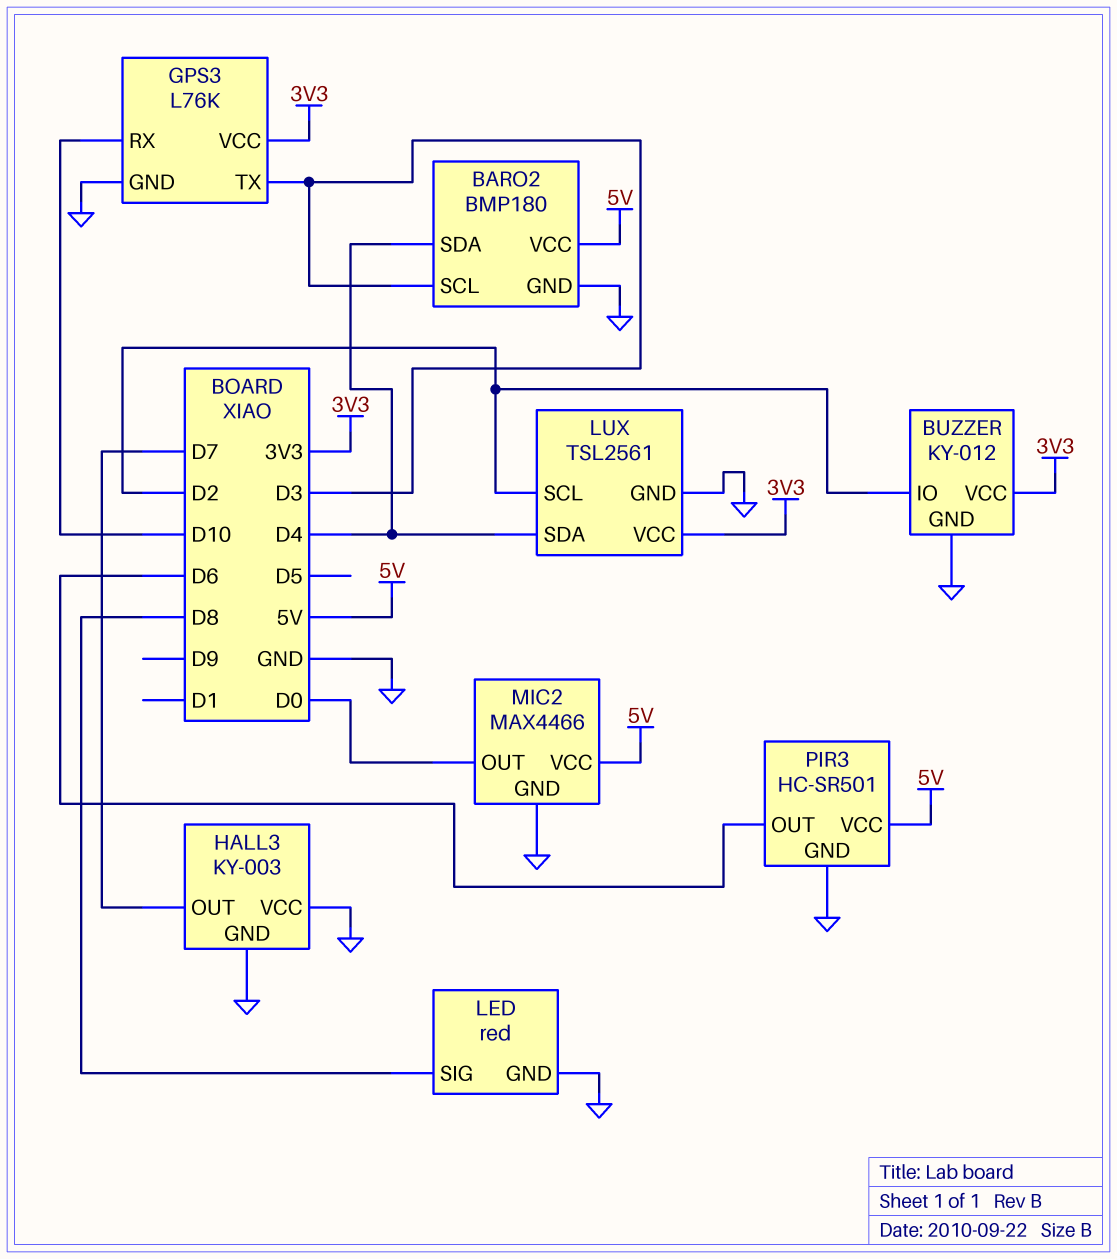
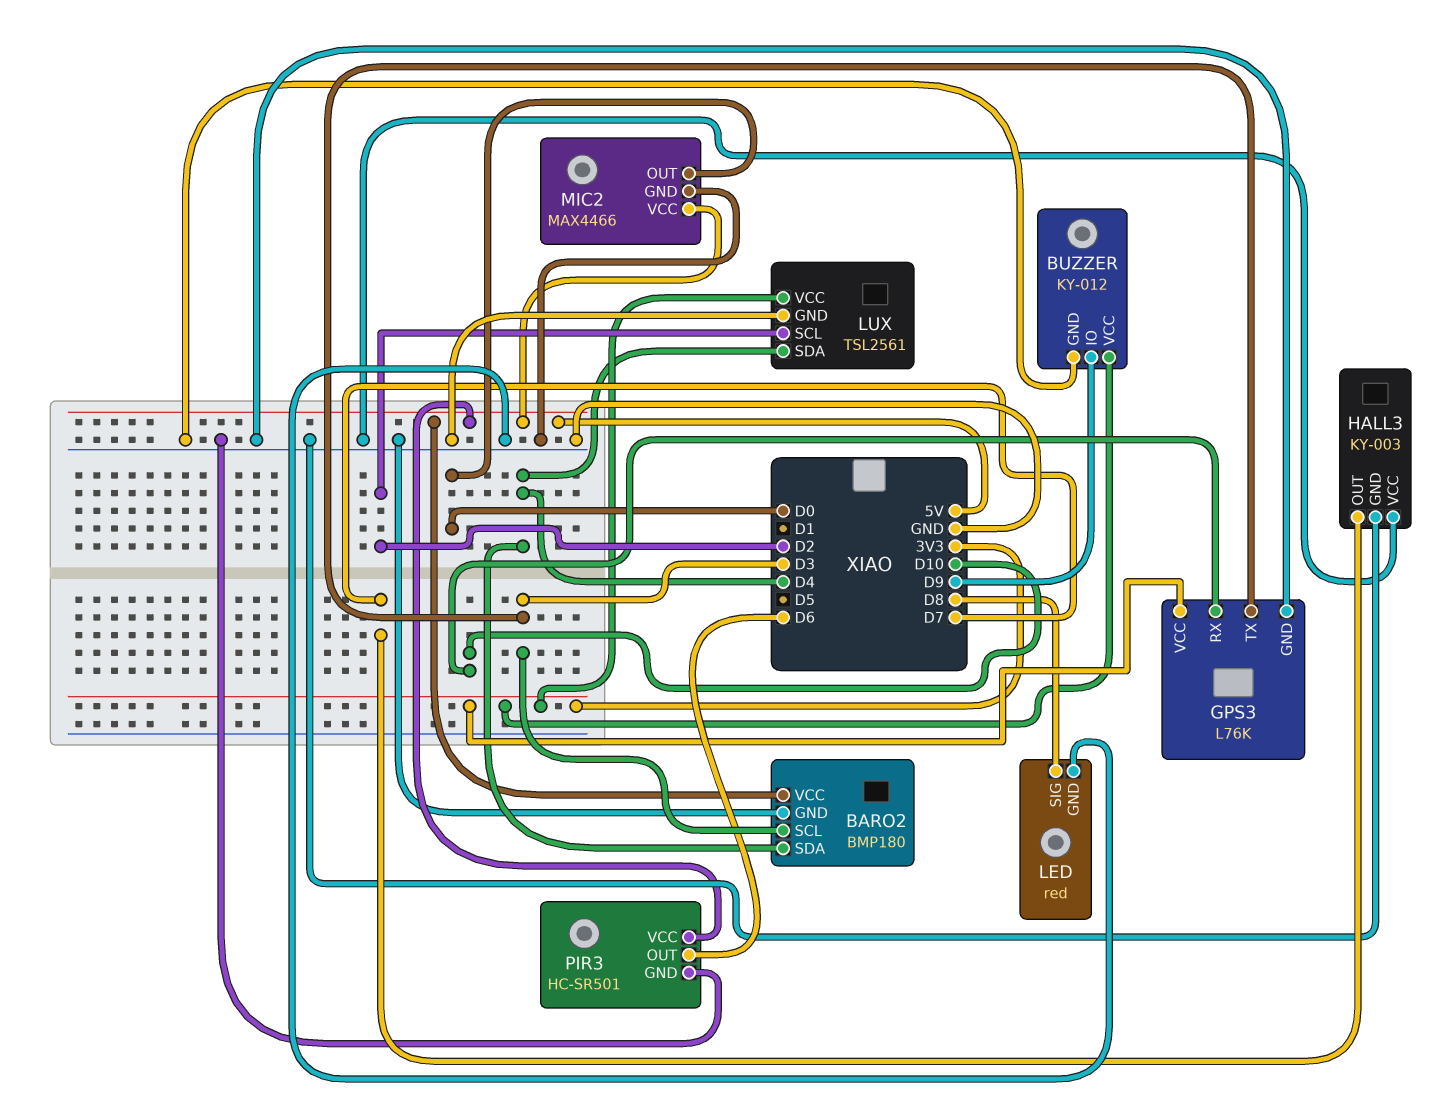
BUZZER pin IO: D2 -> D9

